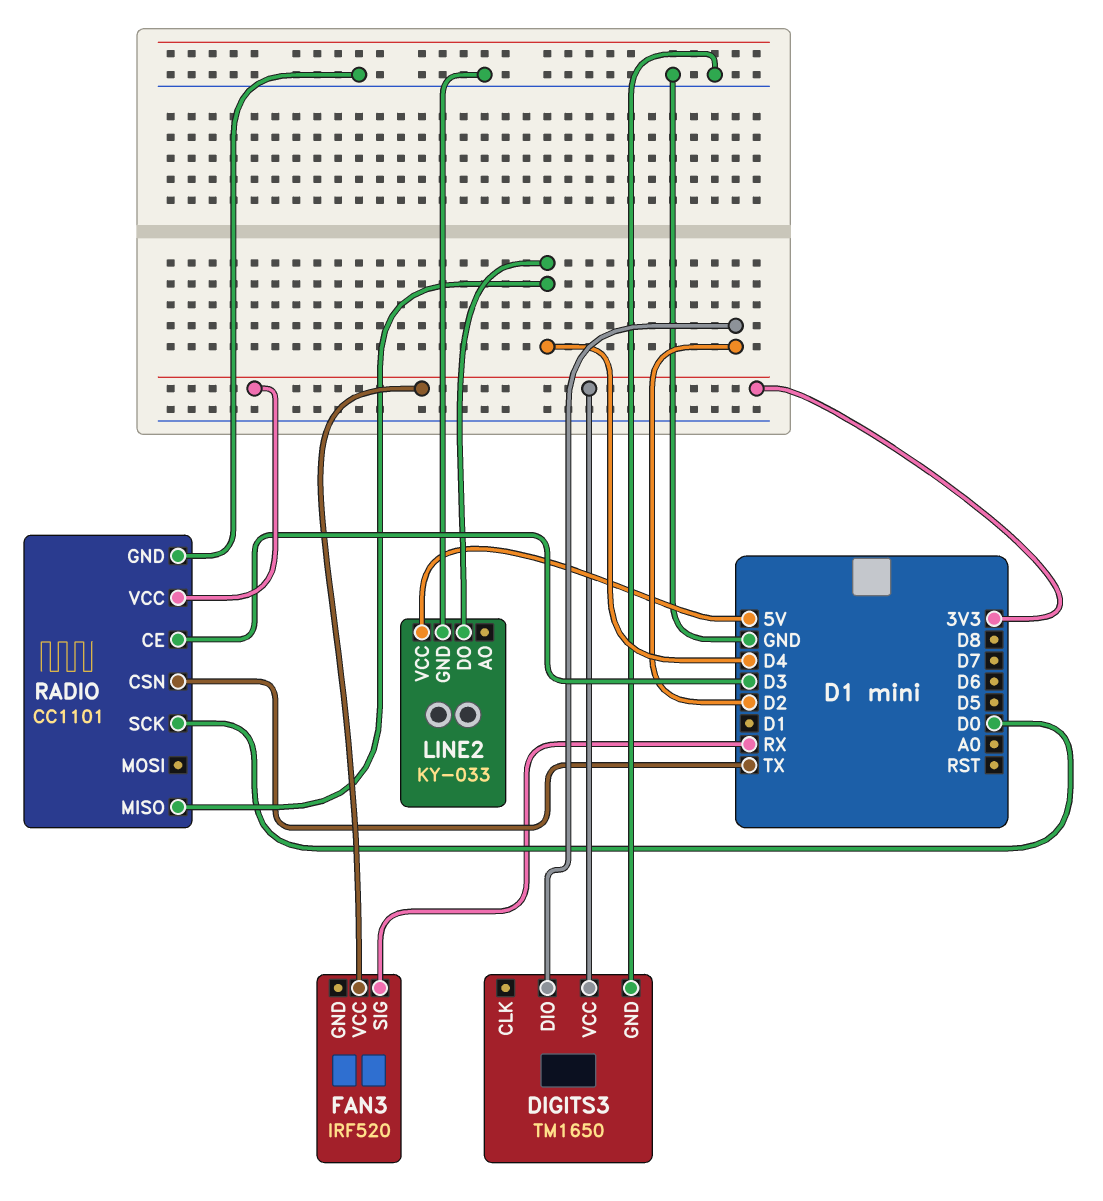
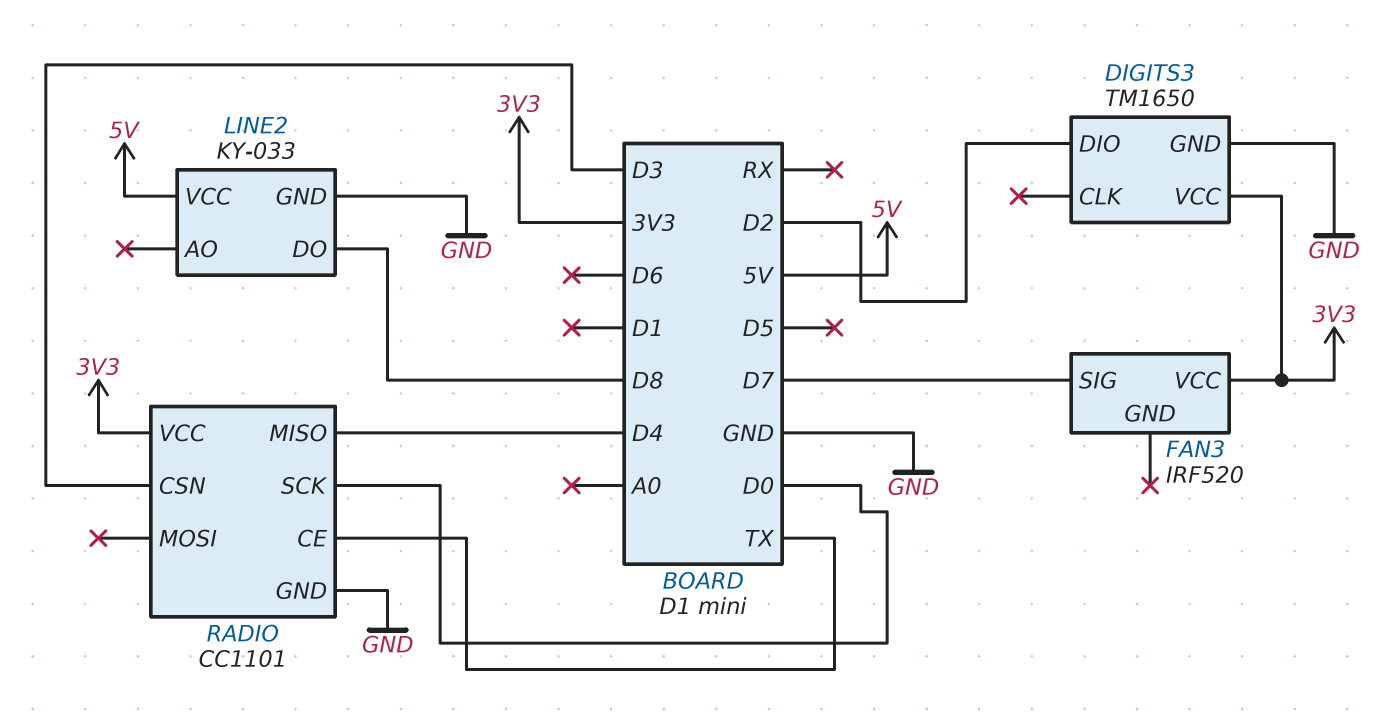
FAN3 pin SIG: RX -> D7
LINE2 pin DO: D4 -> D8
RADIO pin CE: D3 -> TX
RADIO pin CSN: TX -> D3

